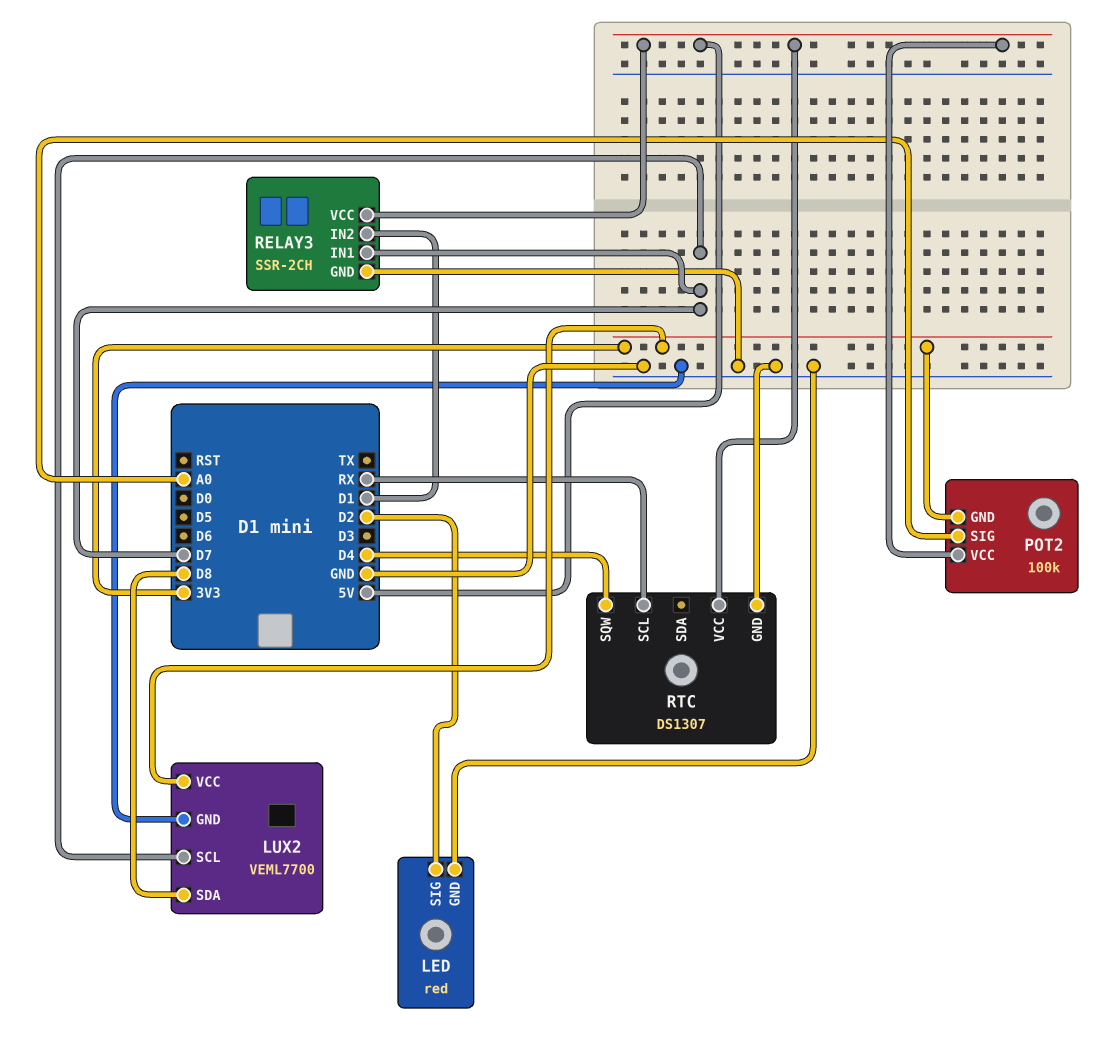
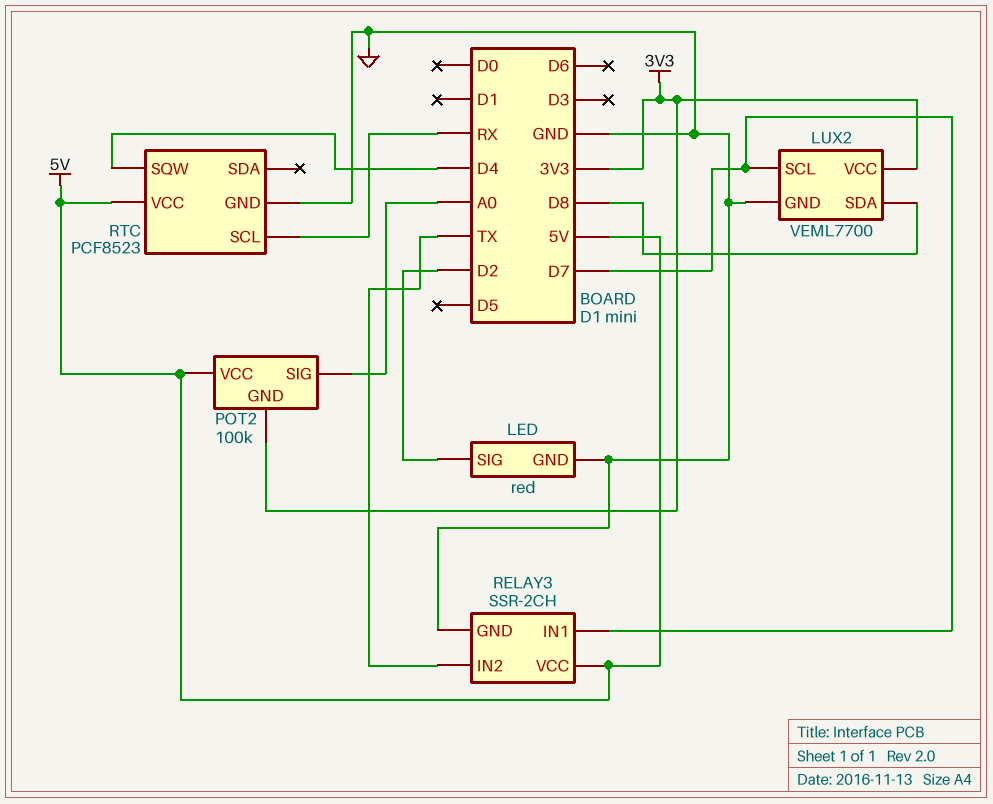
RELAY3 pin IN2: D1 -> TX
RTC: DS1307 -> PCF8523

